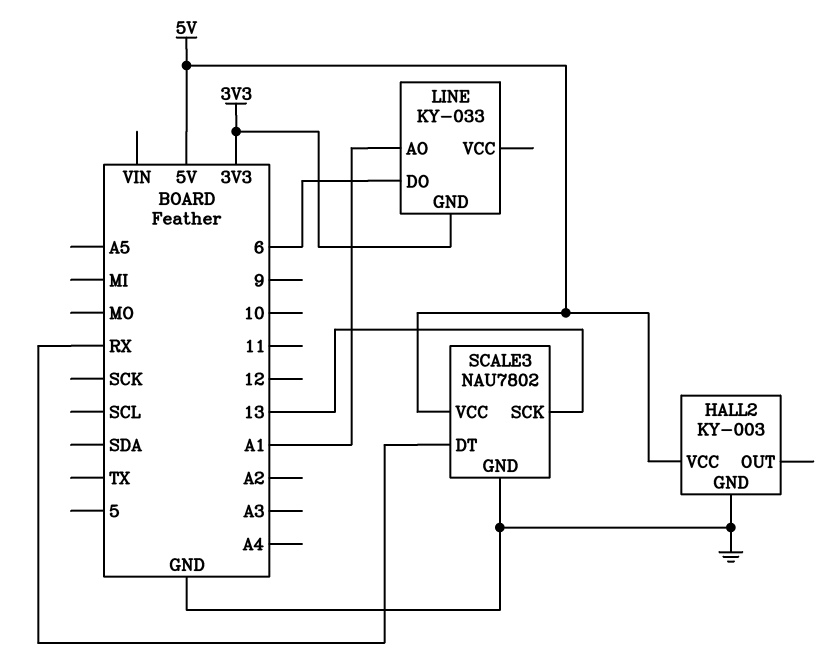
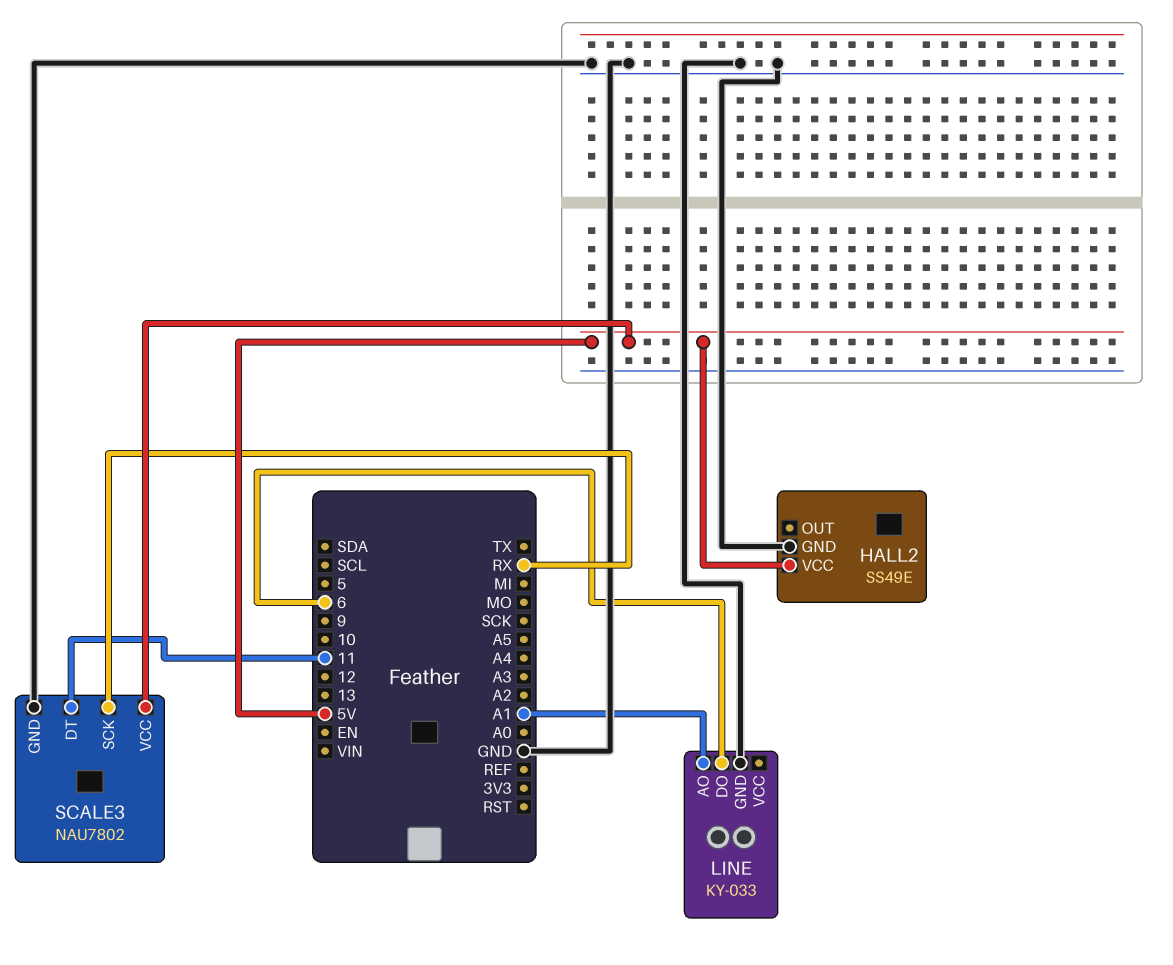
HALL2: KY-003 -> SS49E
LINE pin GND: 3V3 -> GND
SCALE3 pin DT: RX -> 11
SCALE3 pin SCK: 13 -> RX

